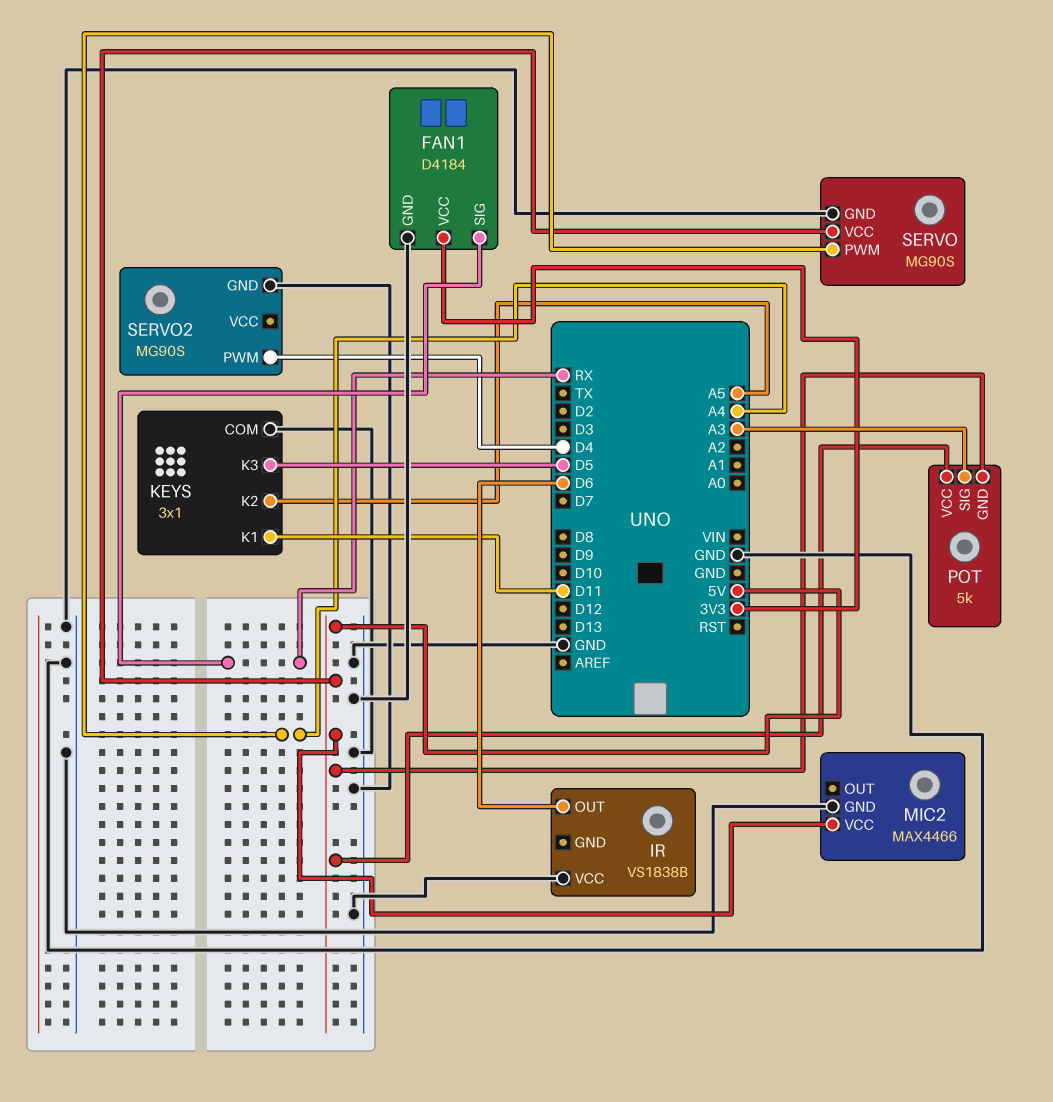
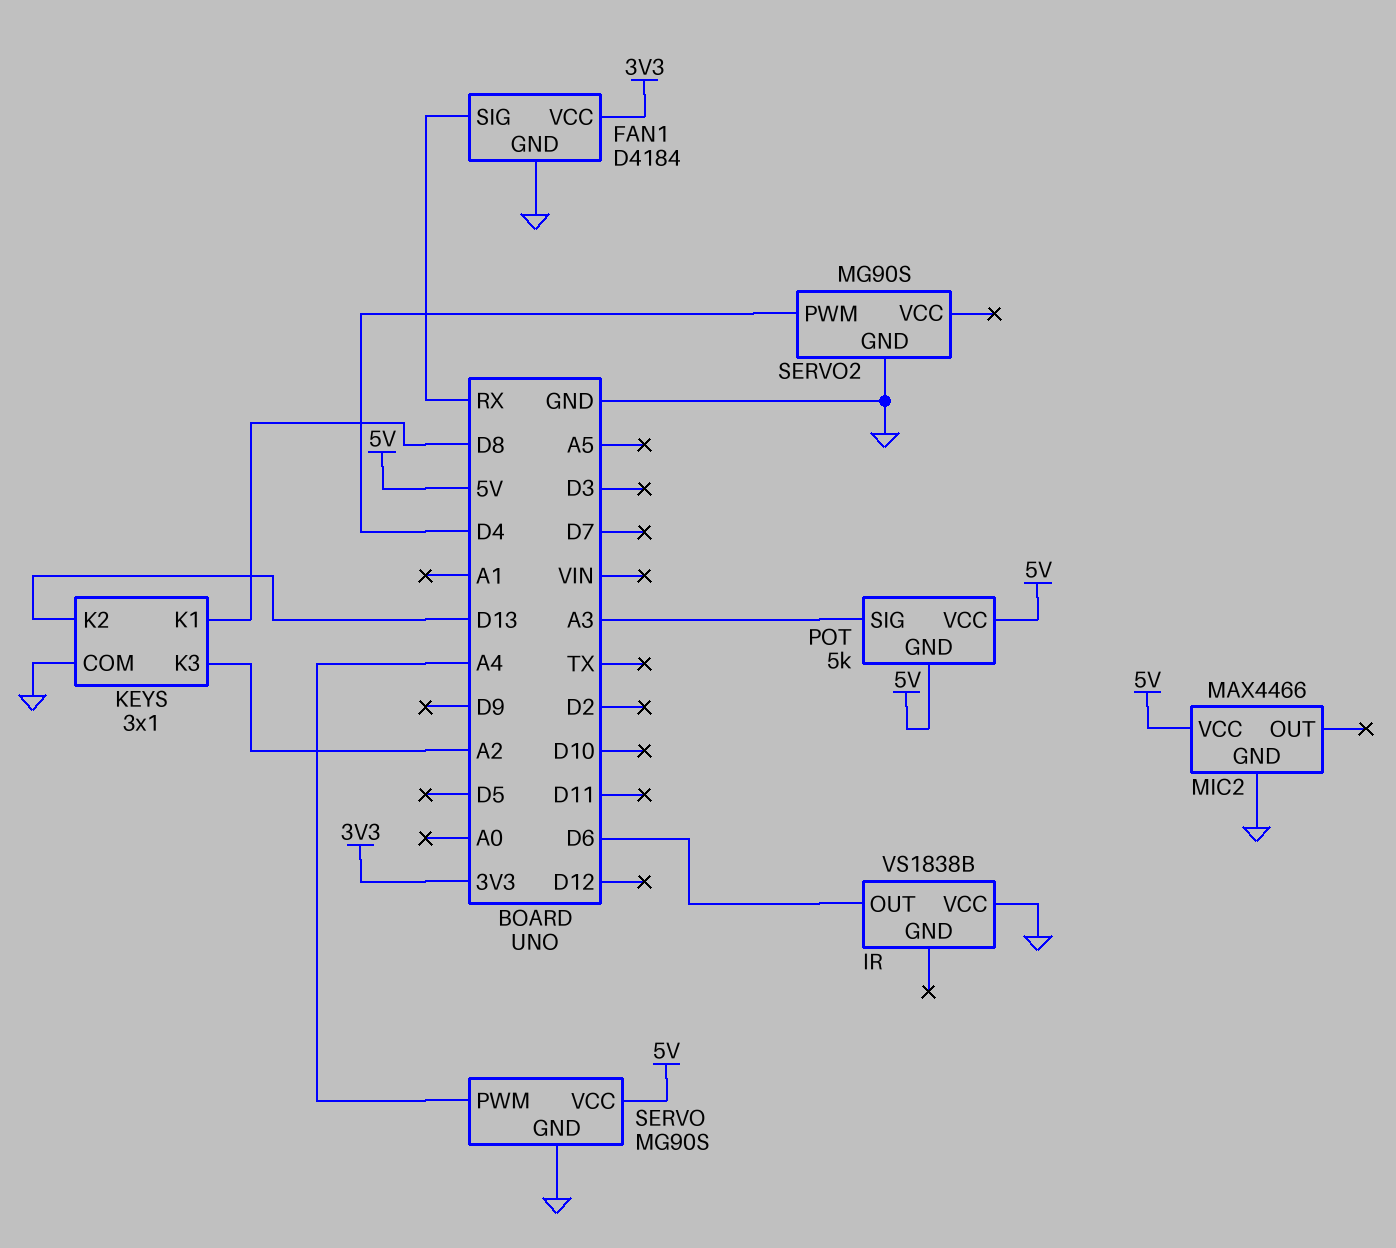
KEYS pin K1: D11 -> D8
KEYS pin K2: A5 -> D13
KEYS pin K3: D5 -> A2

